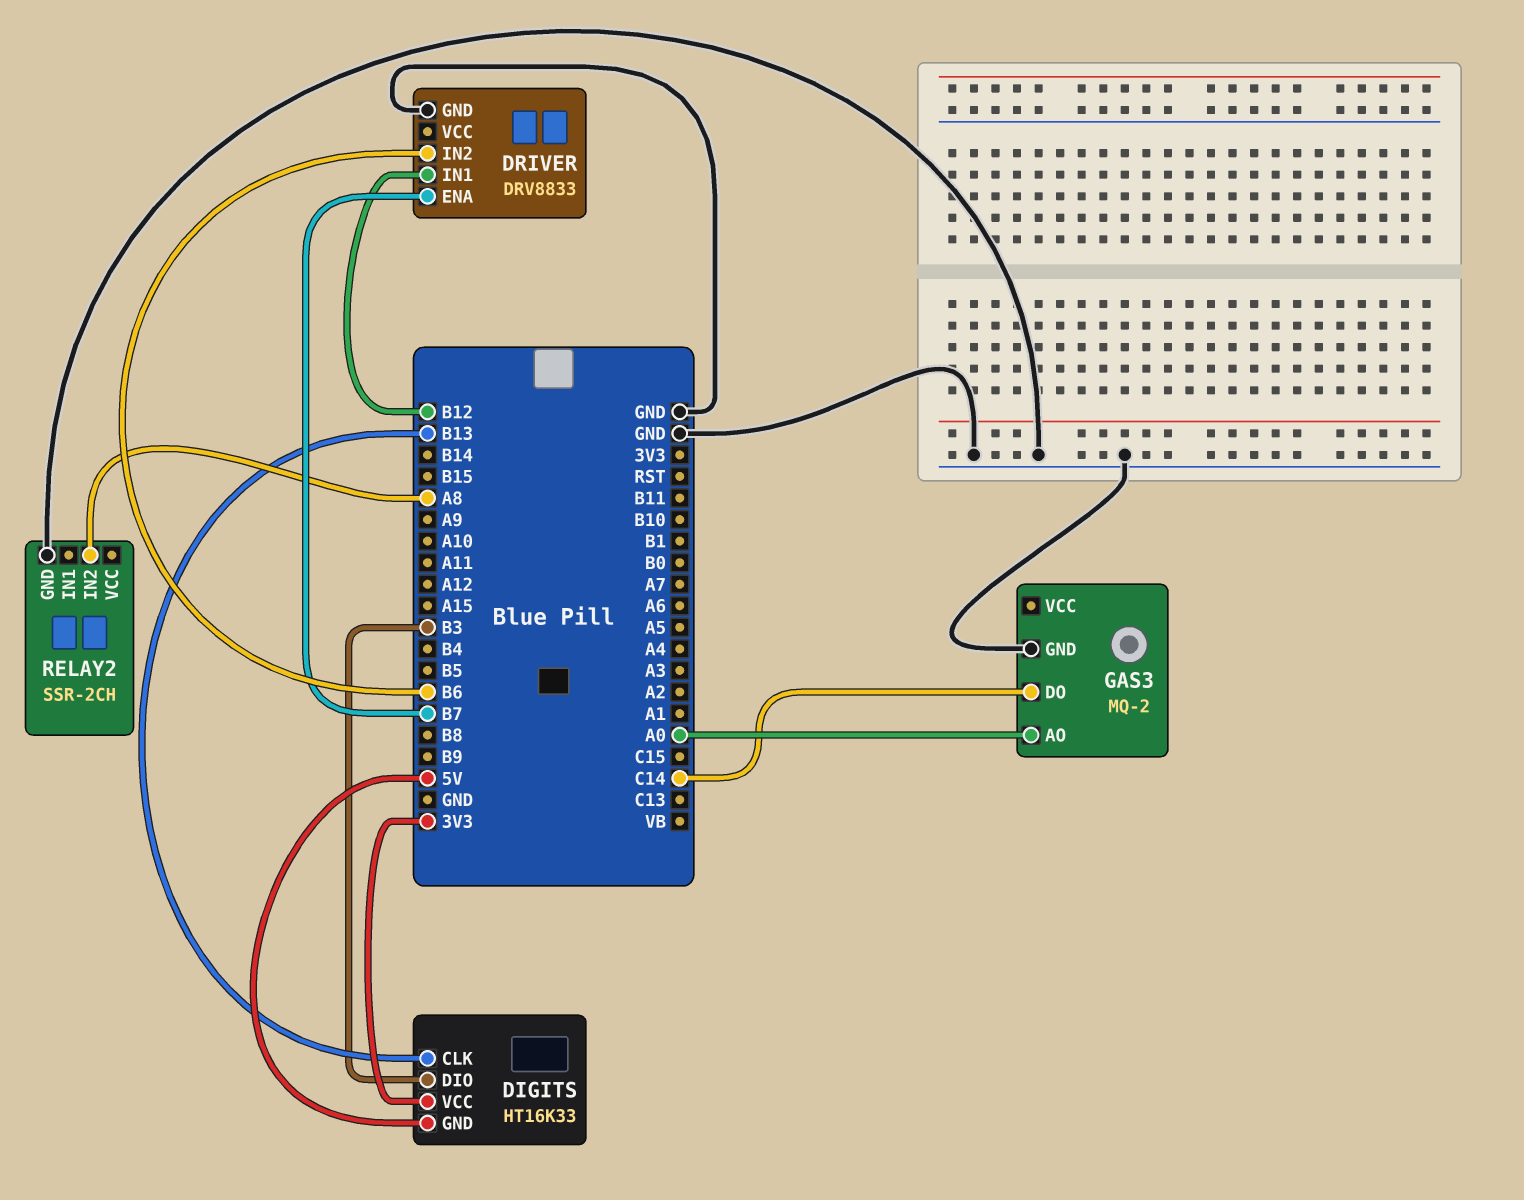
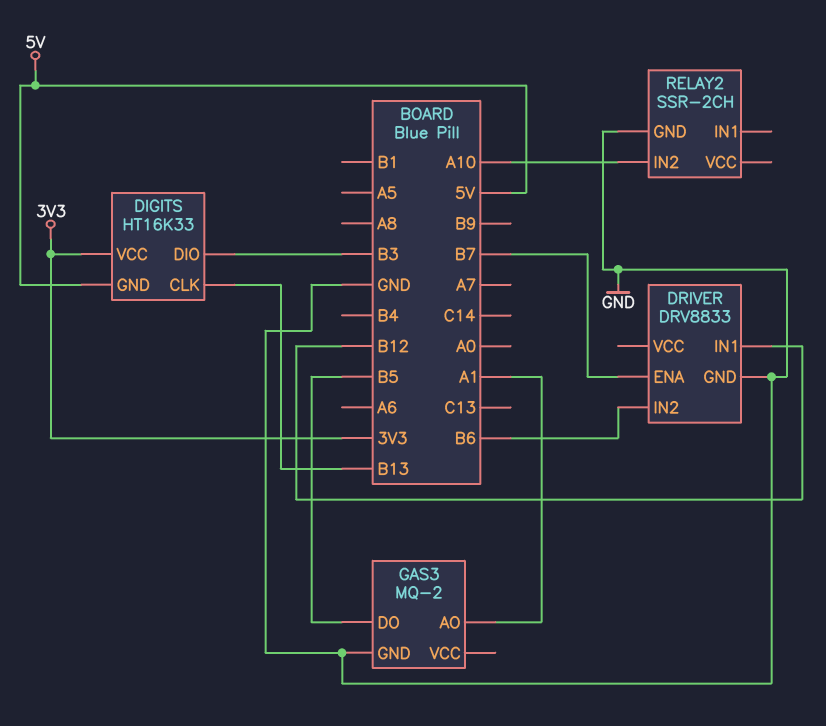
GAS3 pin AO: A0 -> A1
GAS3 pin DO: C14 -> B5
RELAY2 pin IN2: A8 -> A10

